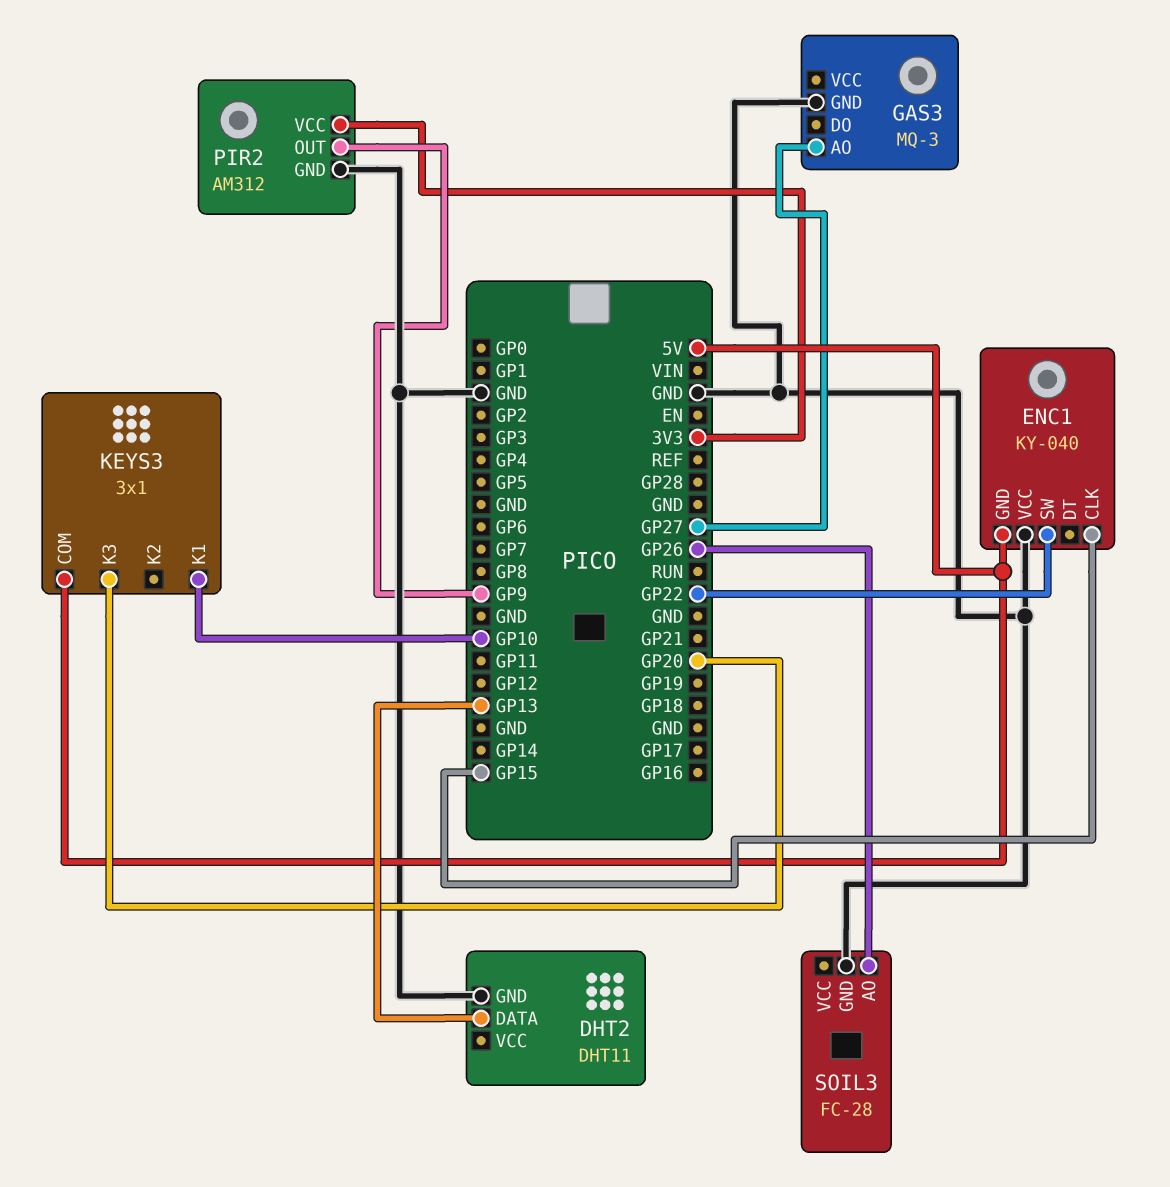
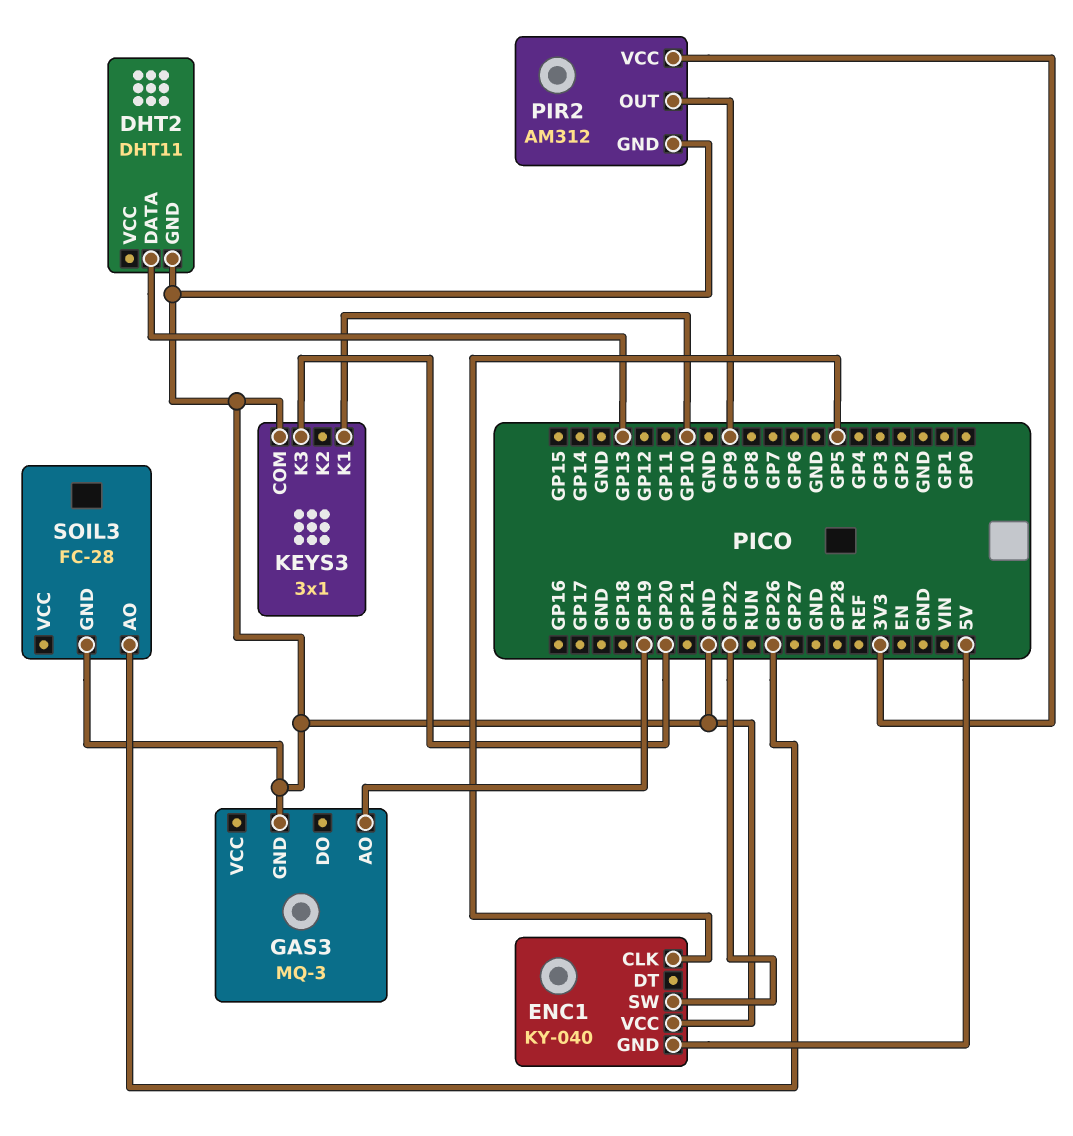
ENC1 pin CLK: GP15 -> GP5
GAS3 pin AO: GP27 -> GP19
KEYS3 pin COM: 5V -> GND

